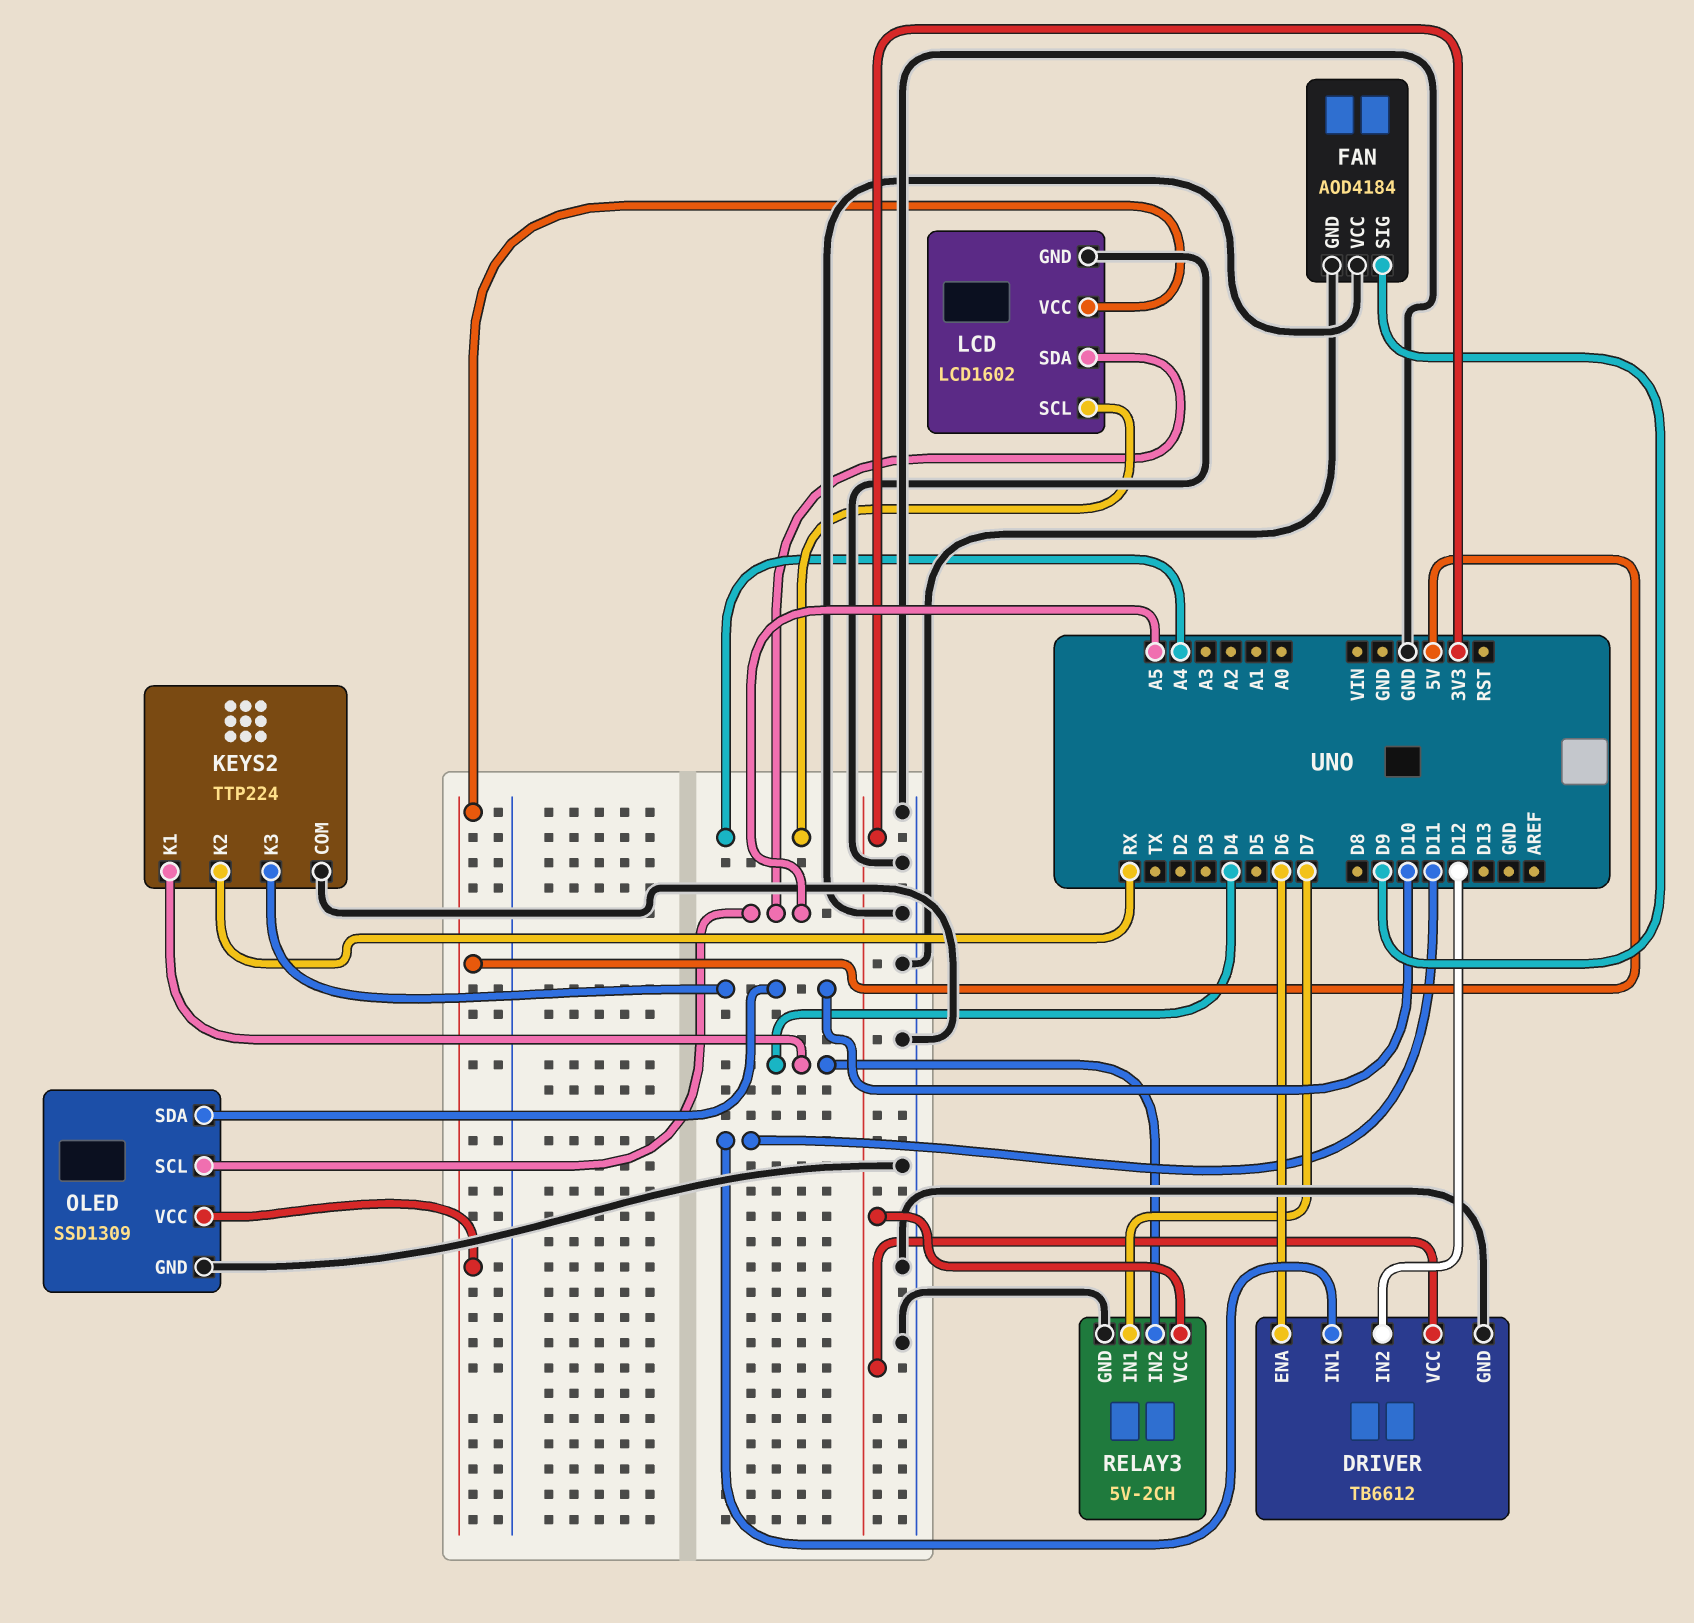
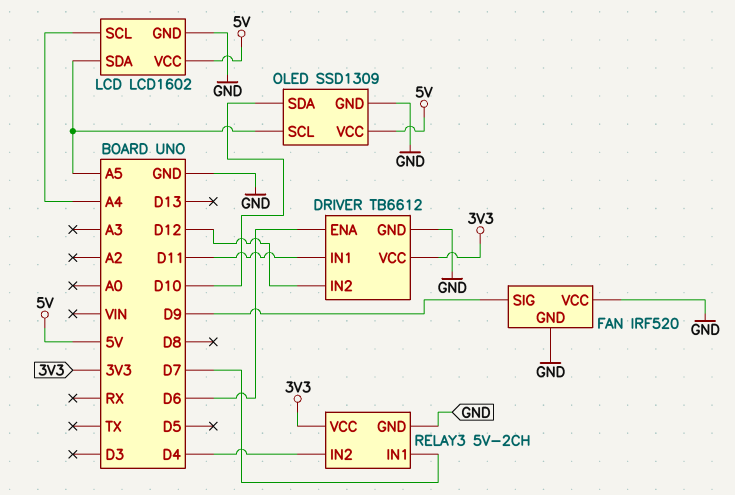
FAN: AOD4184 -> IRF520
KEYS2: TTP224 -> none
KEYS2 pin COM: GND -> none
KEYS2 pin K1: D4 -> none
KEYS2 pin K2: RX -> none
KEYS2 pin K3: D10 -> none

